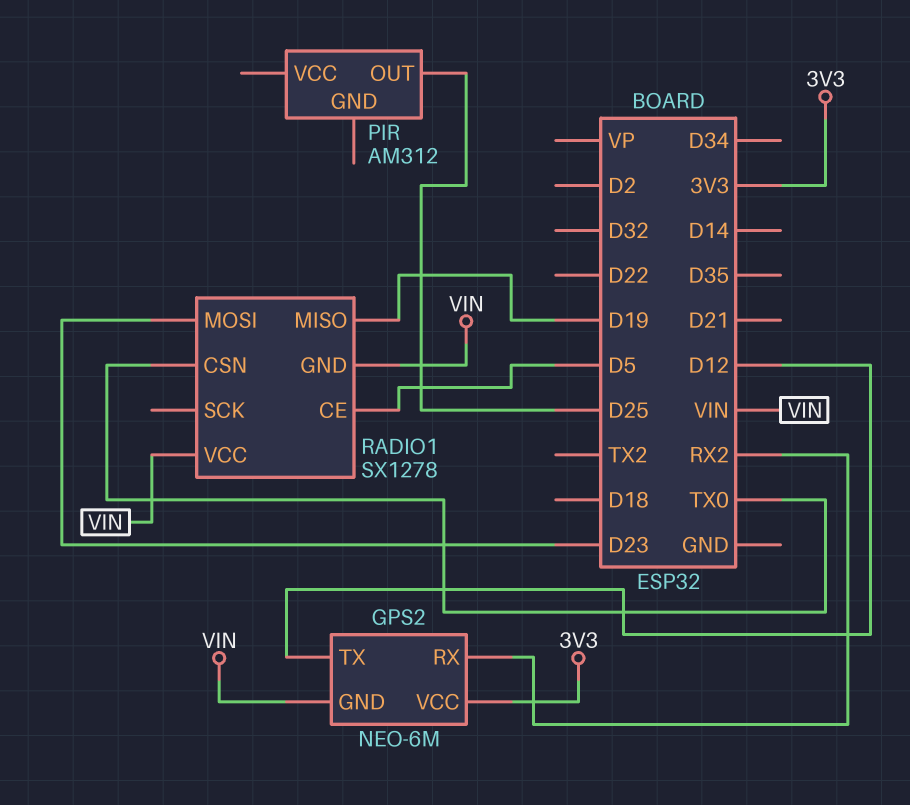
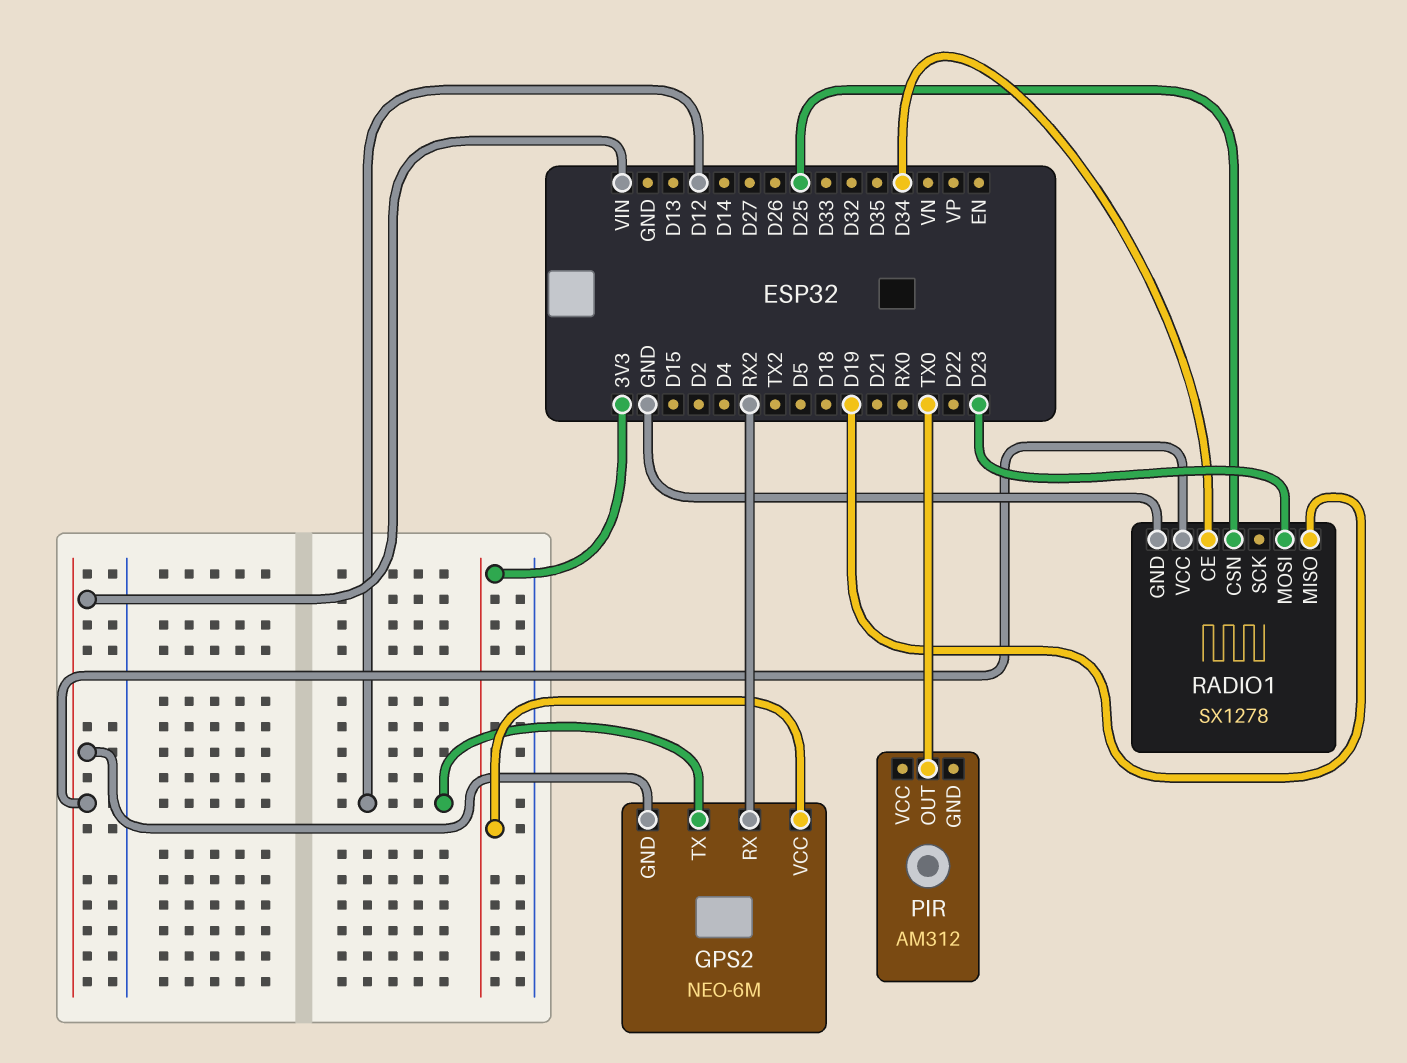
PIR pin OUT: D25 -> TX0
RADIO1 pin CE: D5 -> D34
RADIO1 pin CSN: TX0 -> D25
RADIO1 pin GND: VIN -> GND

